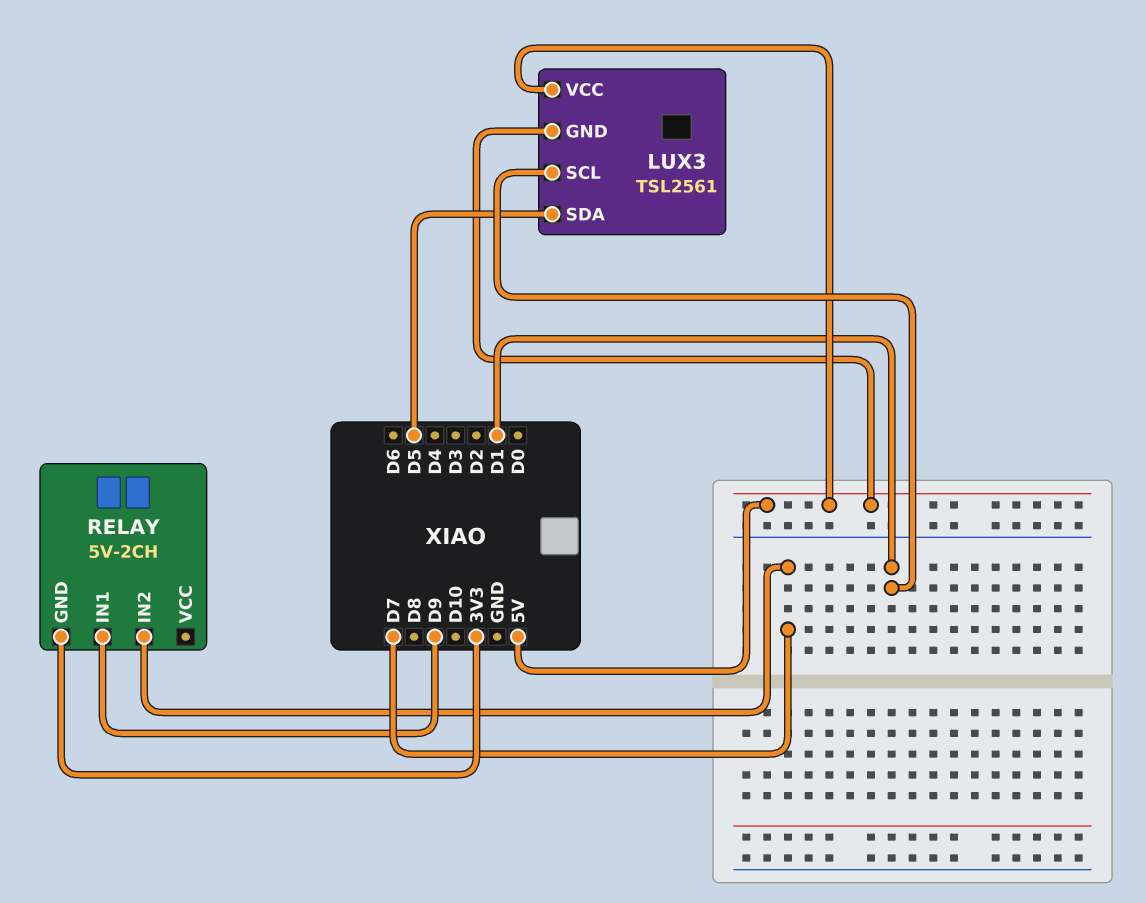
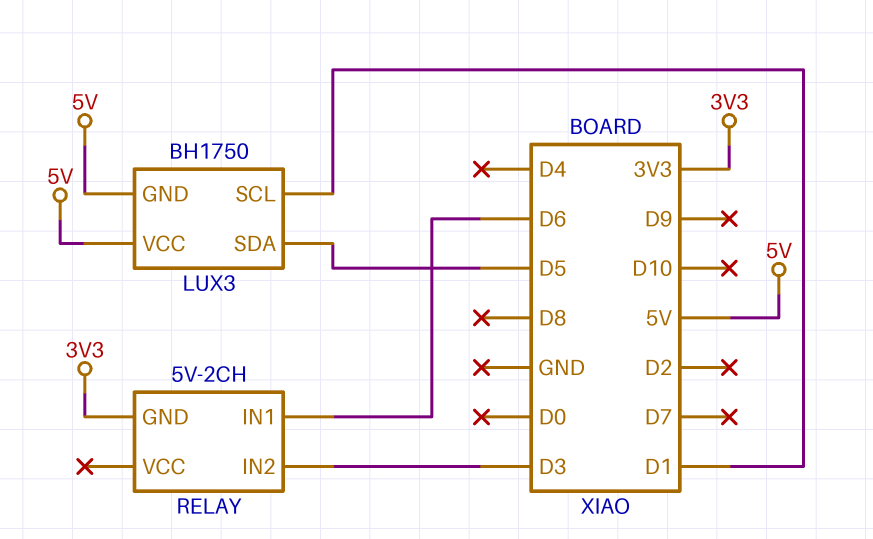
LUX3: TSL2561 -> BH1750
RELAY pin IN1: D9 -> D6
RELAY pin IN2: D7 -> D3

